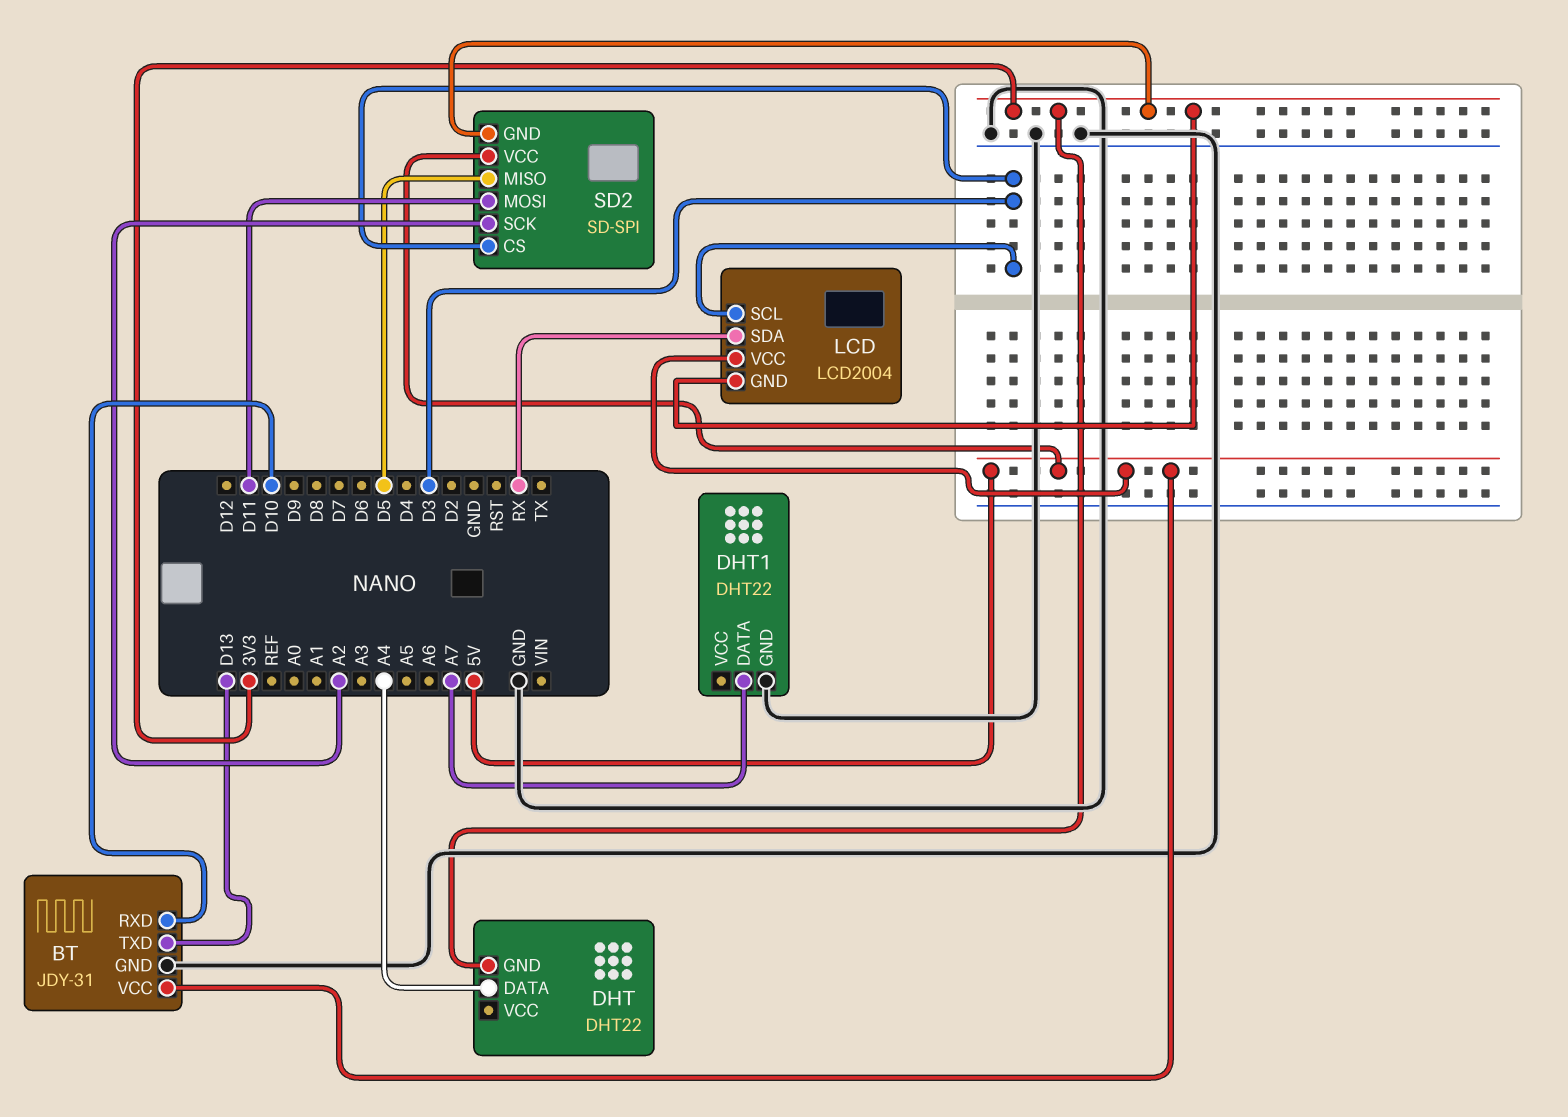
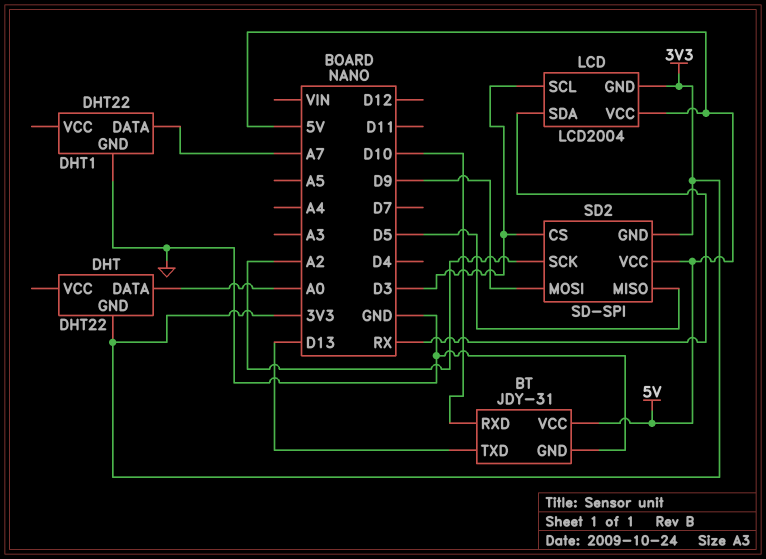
DHT pin DATA: A4 -> A0
SD2 pin MOSI: D11 -> D9

